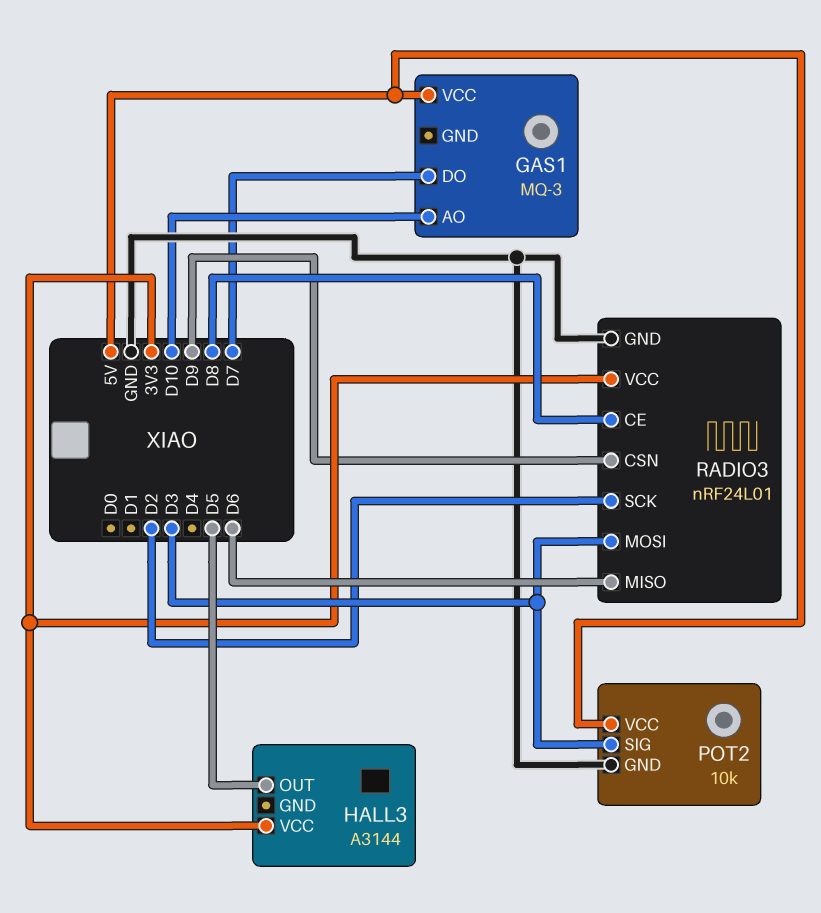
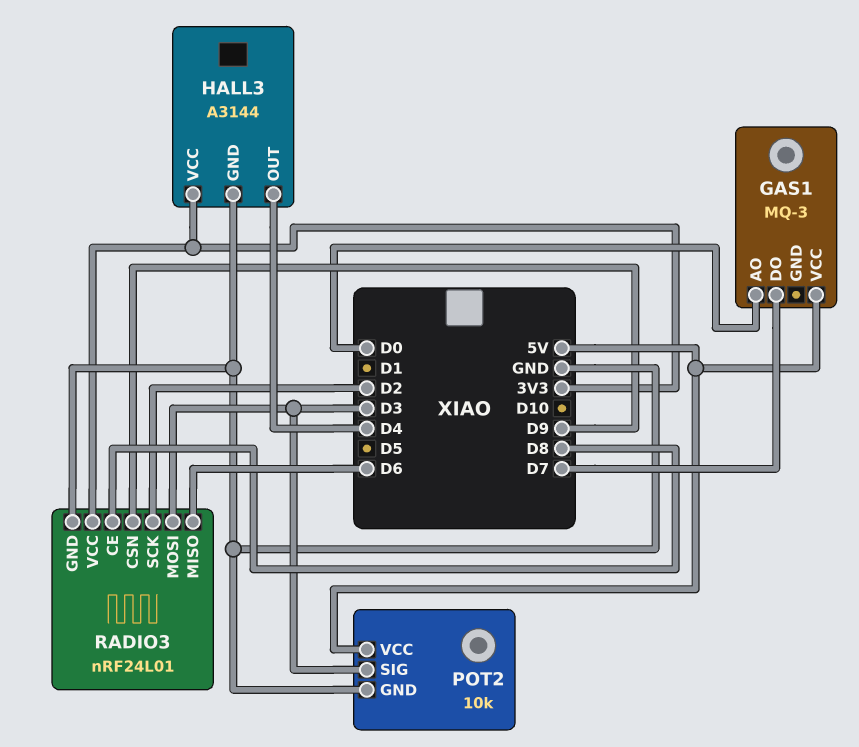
GAS1 pin AO: D10 -> D0
HALL3 pin GND: none -> GND
HALL3 pin OUT: D5 -> D4

